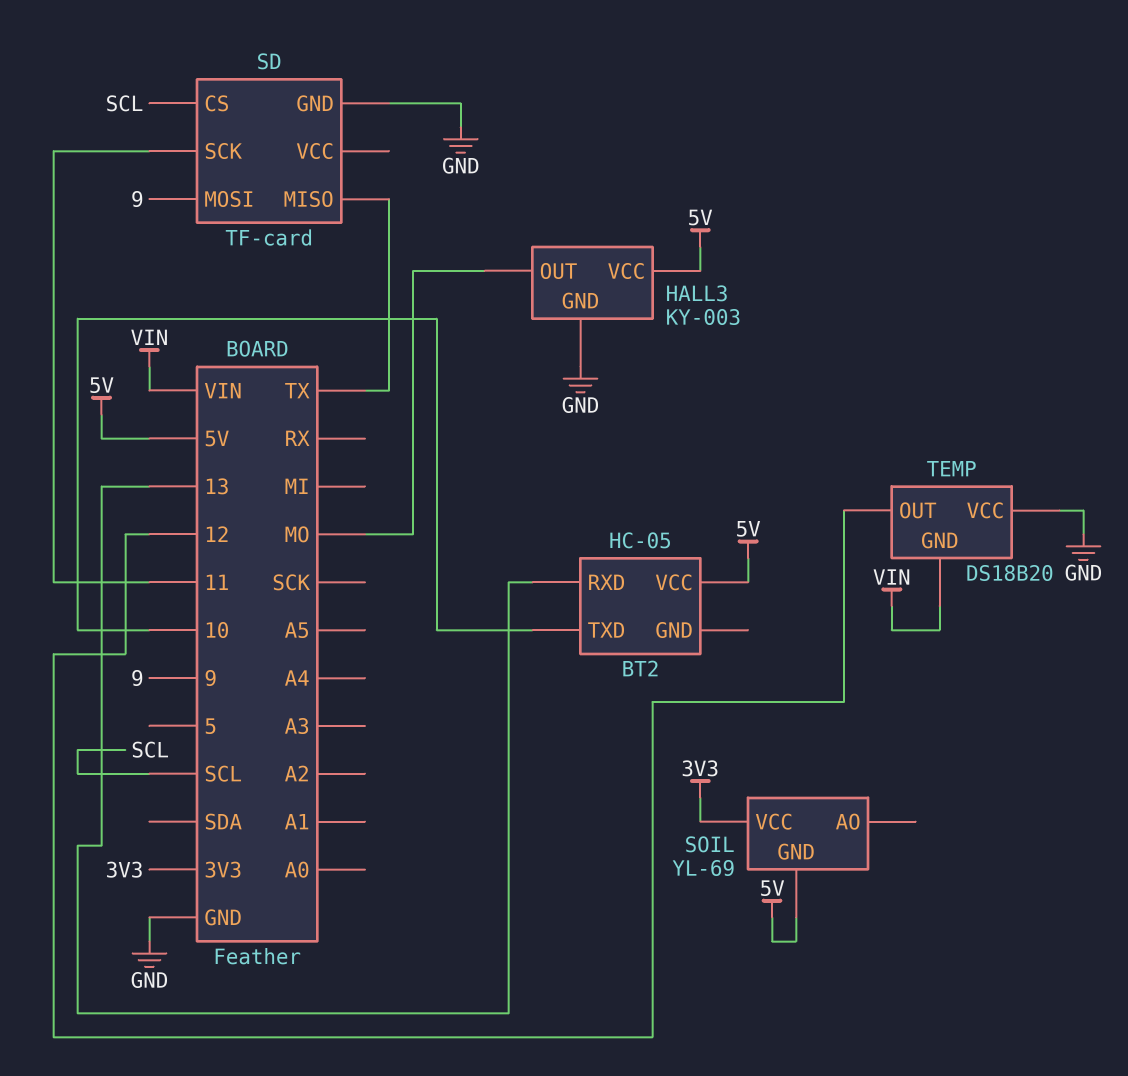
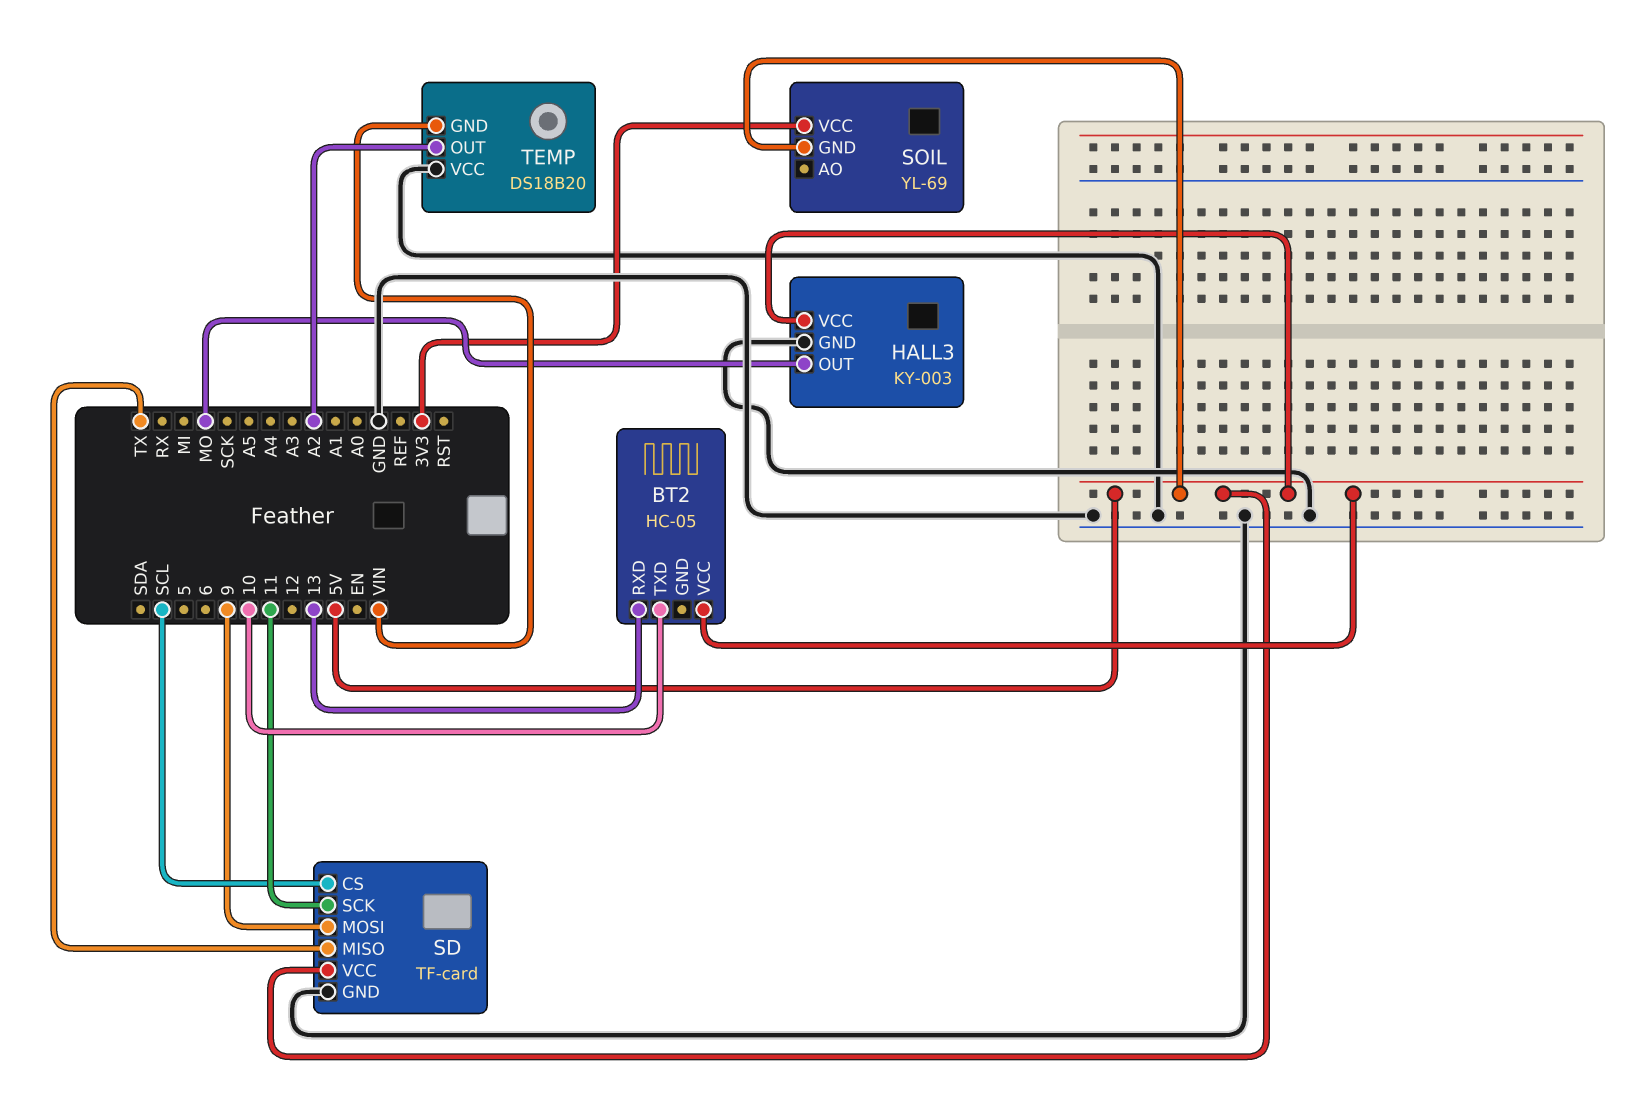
SD pin VCC: none -> 5V
TEMP pin OUT: 12 -> A2

